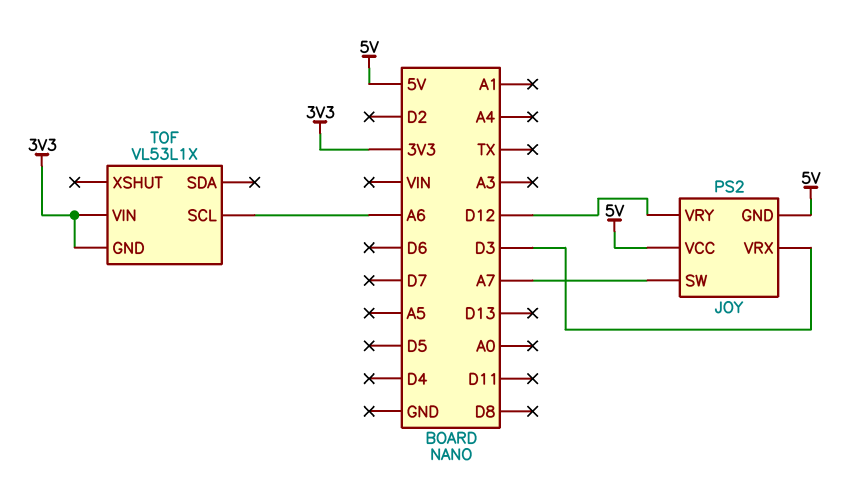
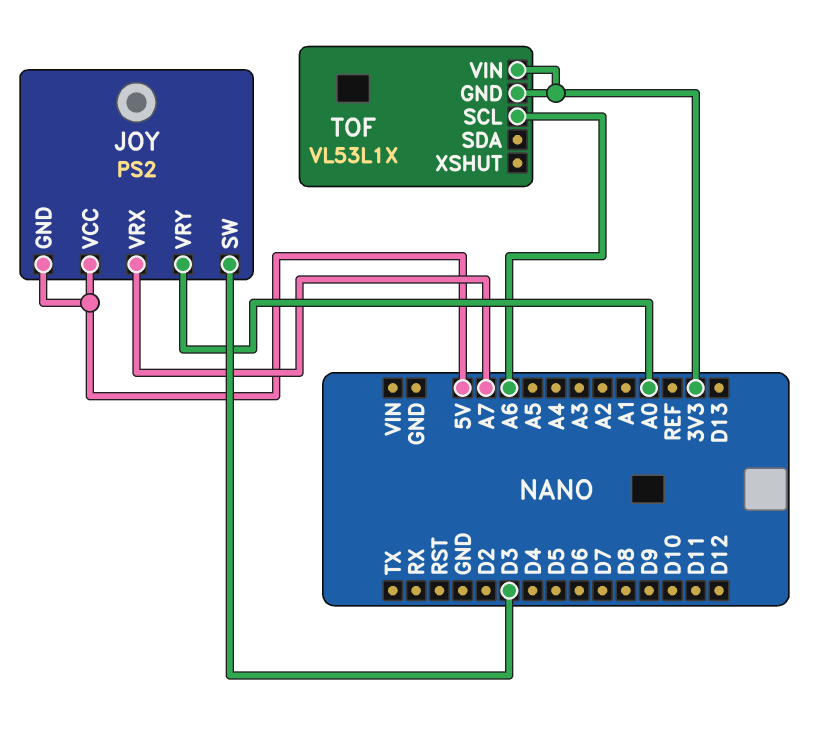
JOY pin SW: A7 -> D3
JOY pin VRX: D3 -> A7
JOY pin VRY: D12 -> A0

